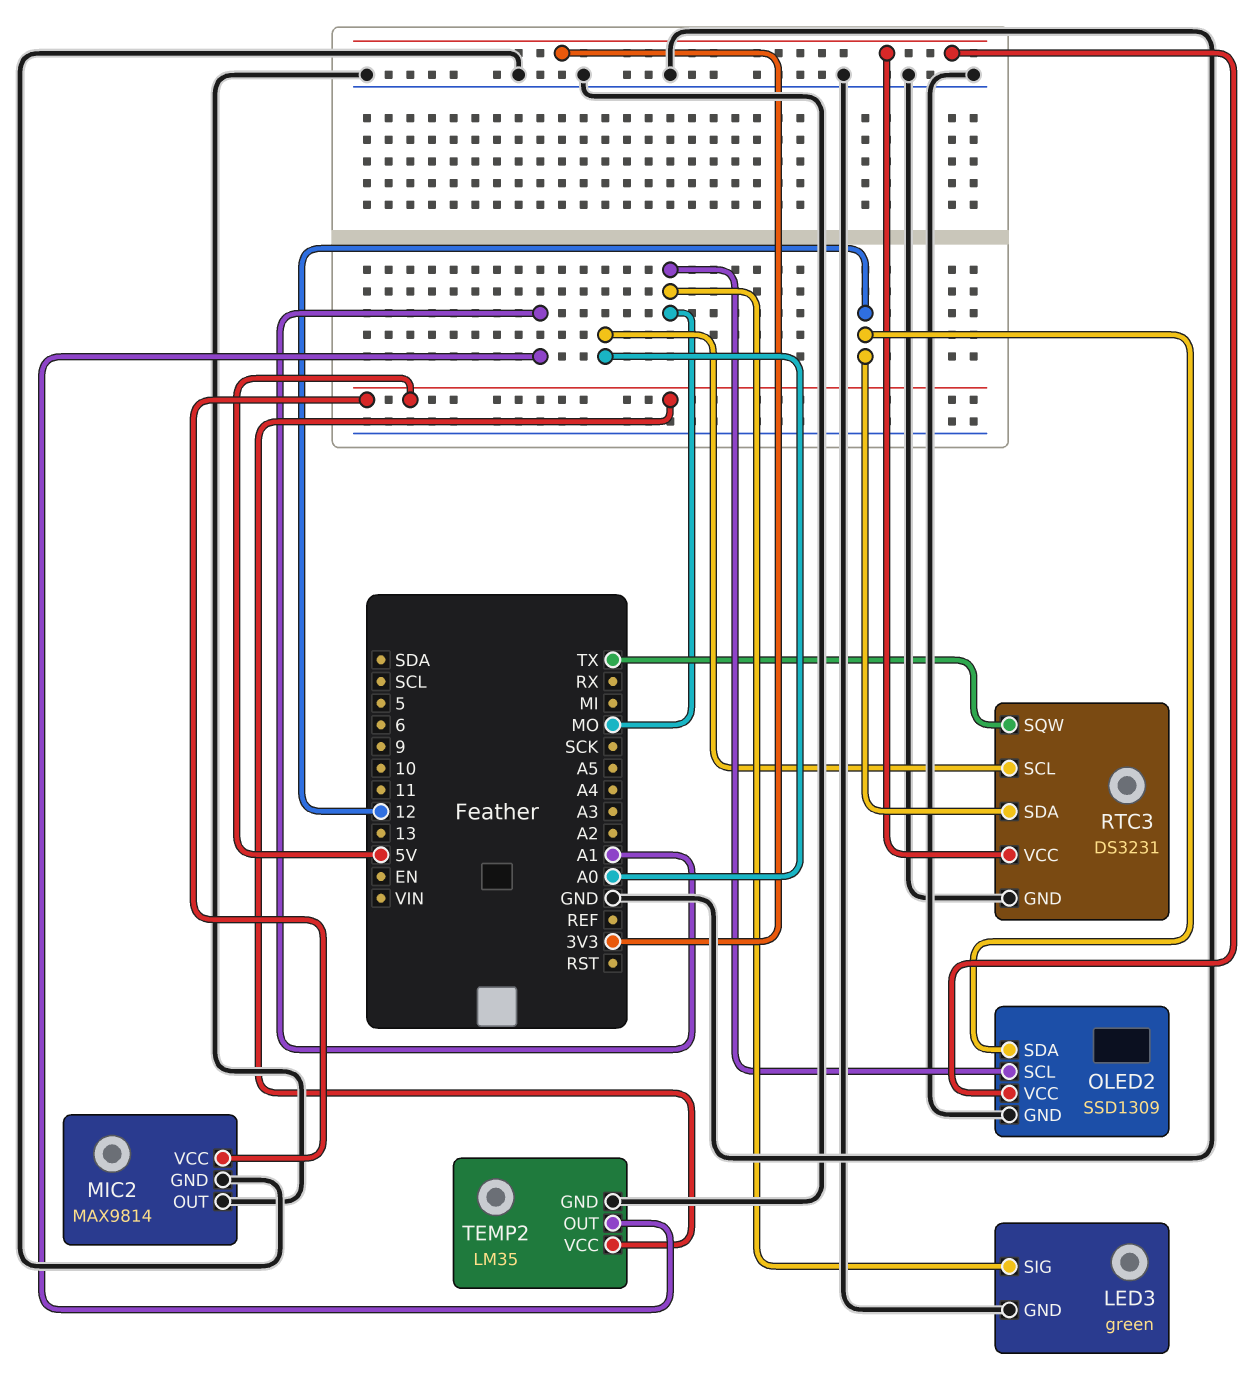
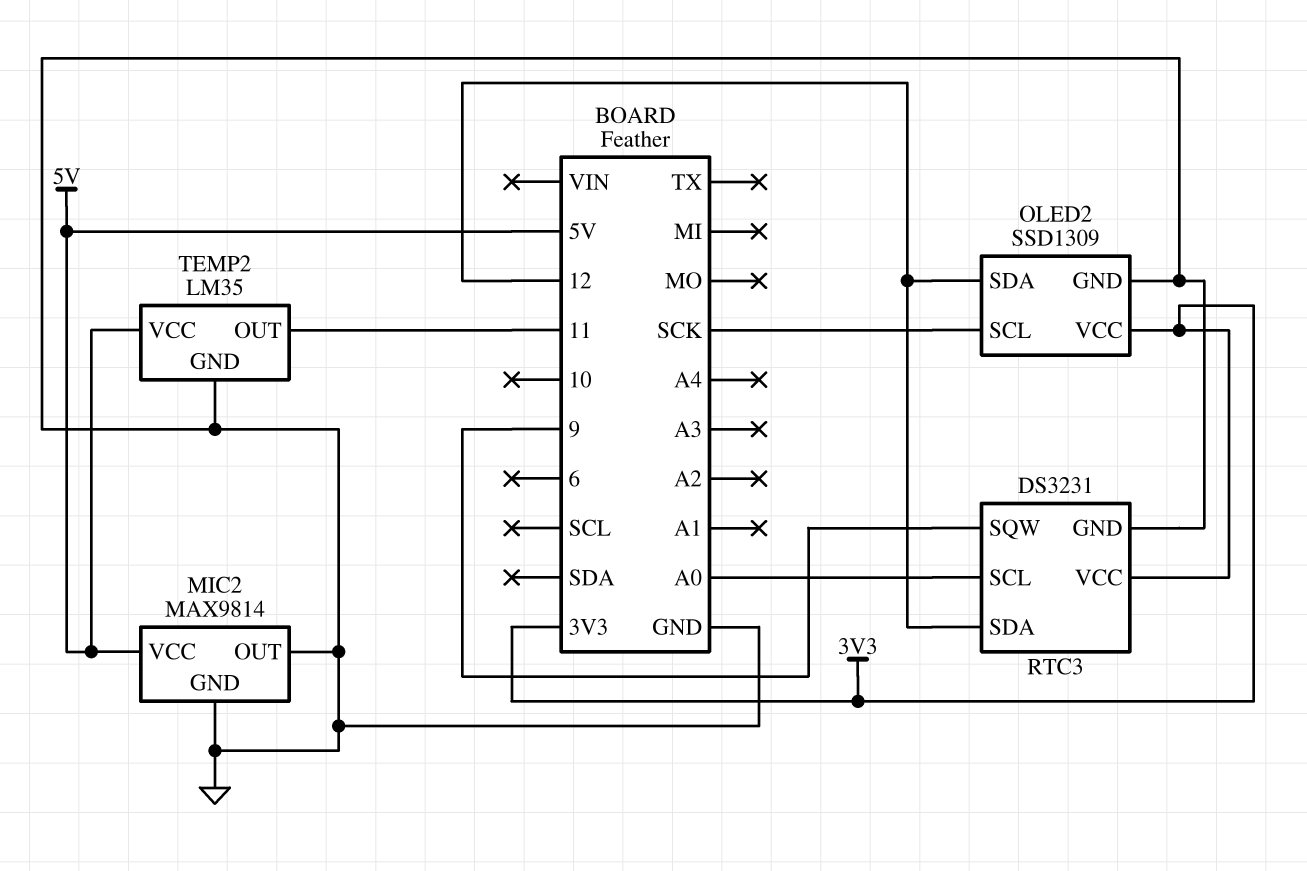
LED3: green -> none
LED3 pin GND: GND -> none
LED3 pin SIG: MO -> none
OLED2 pin SCL: MO -> SCK
RTC3 pin SQW: TX -> 9
TEMP2 pin OUT: A1 -> 11

